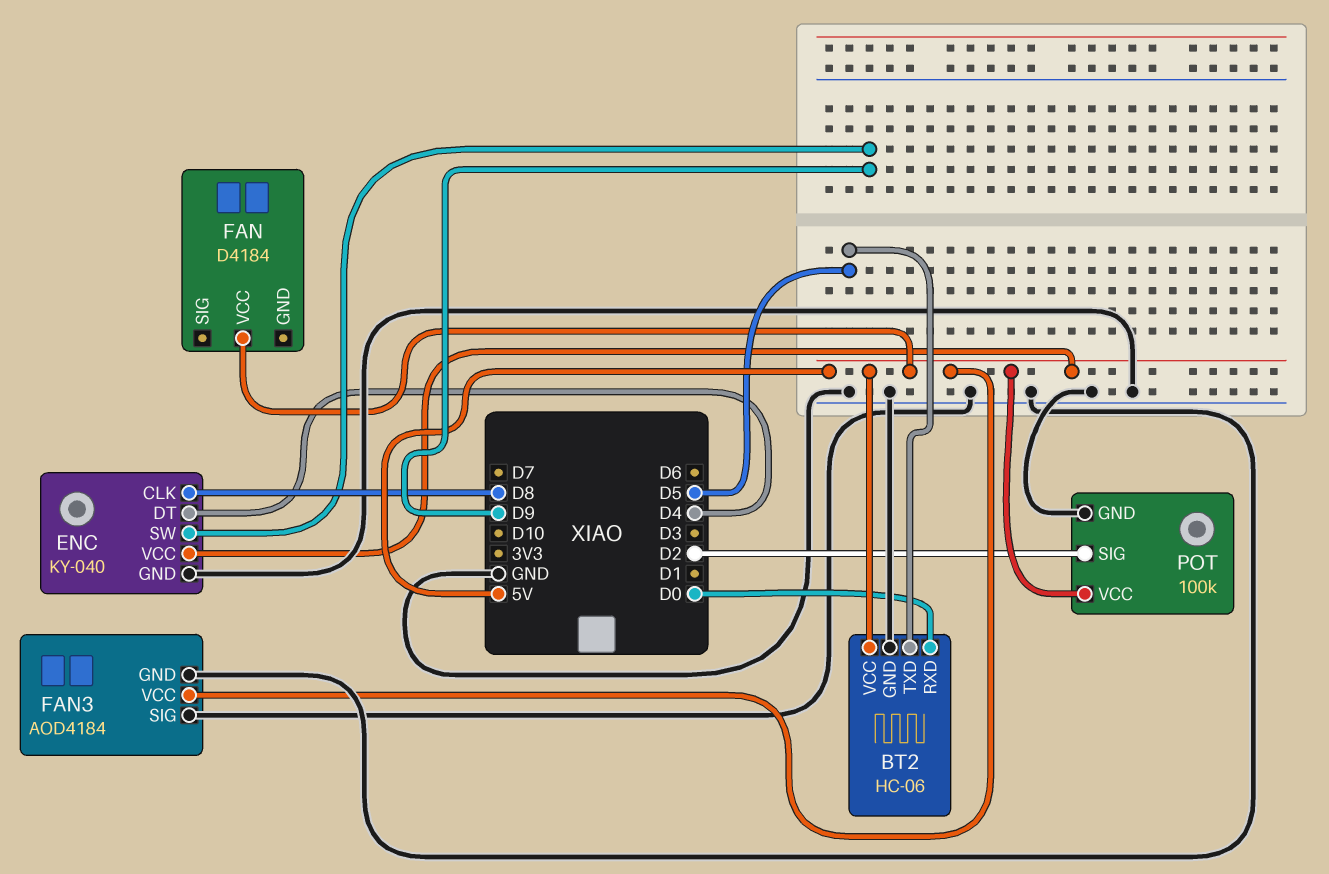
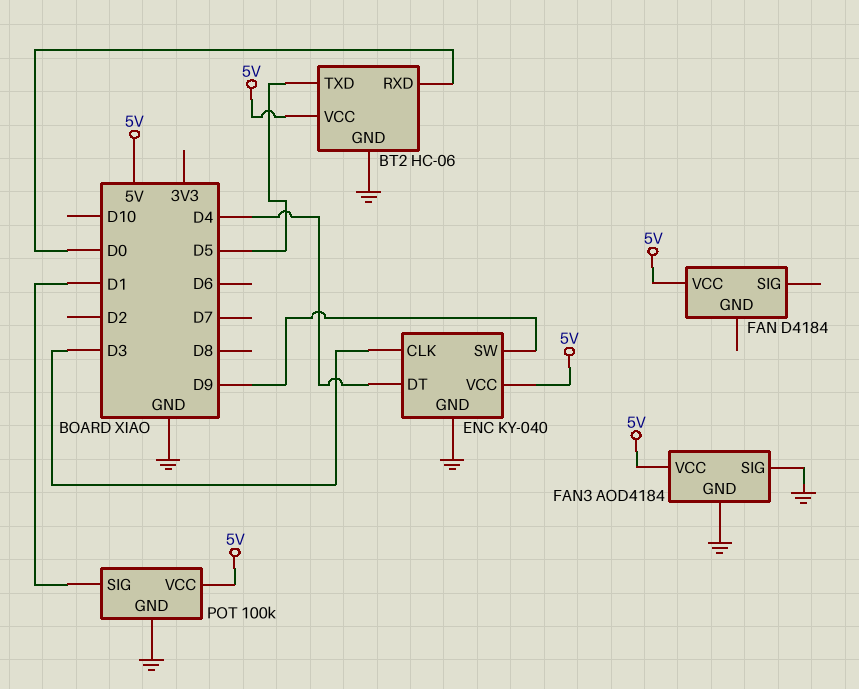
ENC pin CLK: D8 -> D3
POT pin SIG: D2 -> D1

